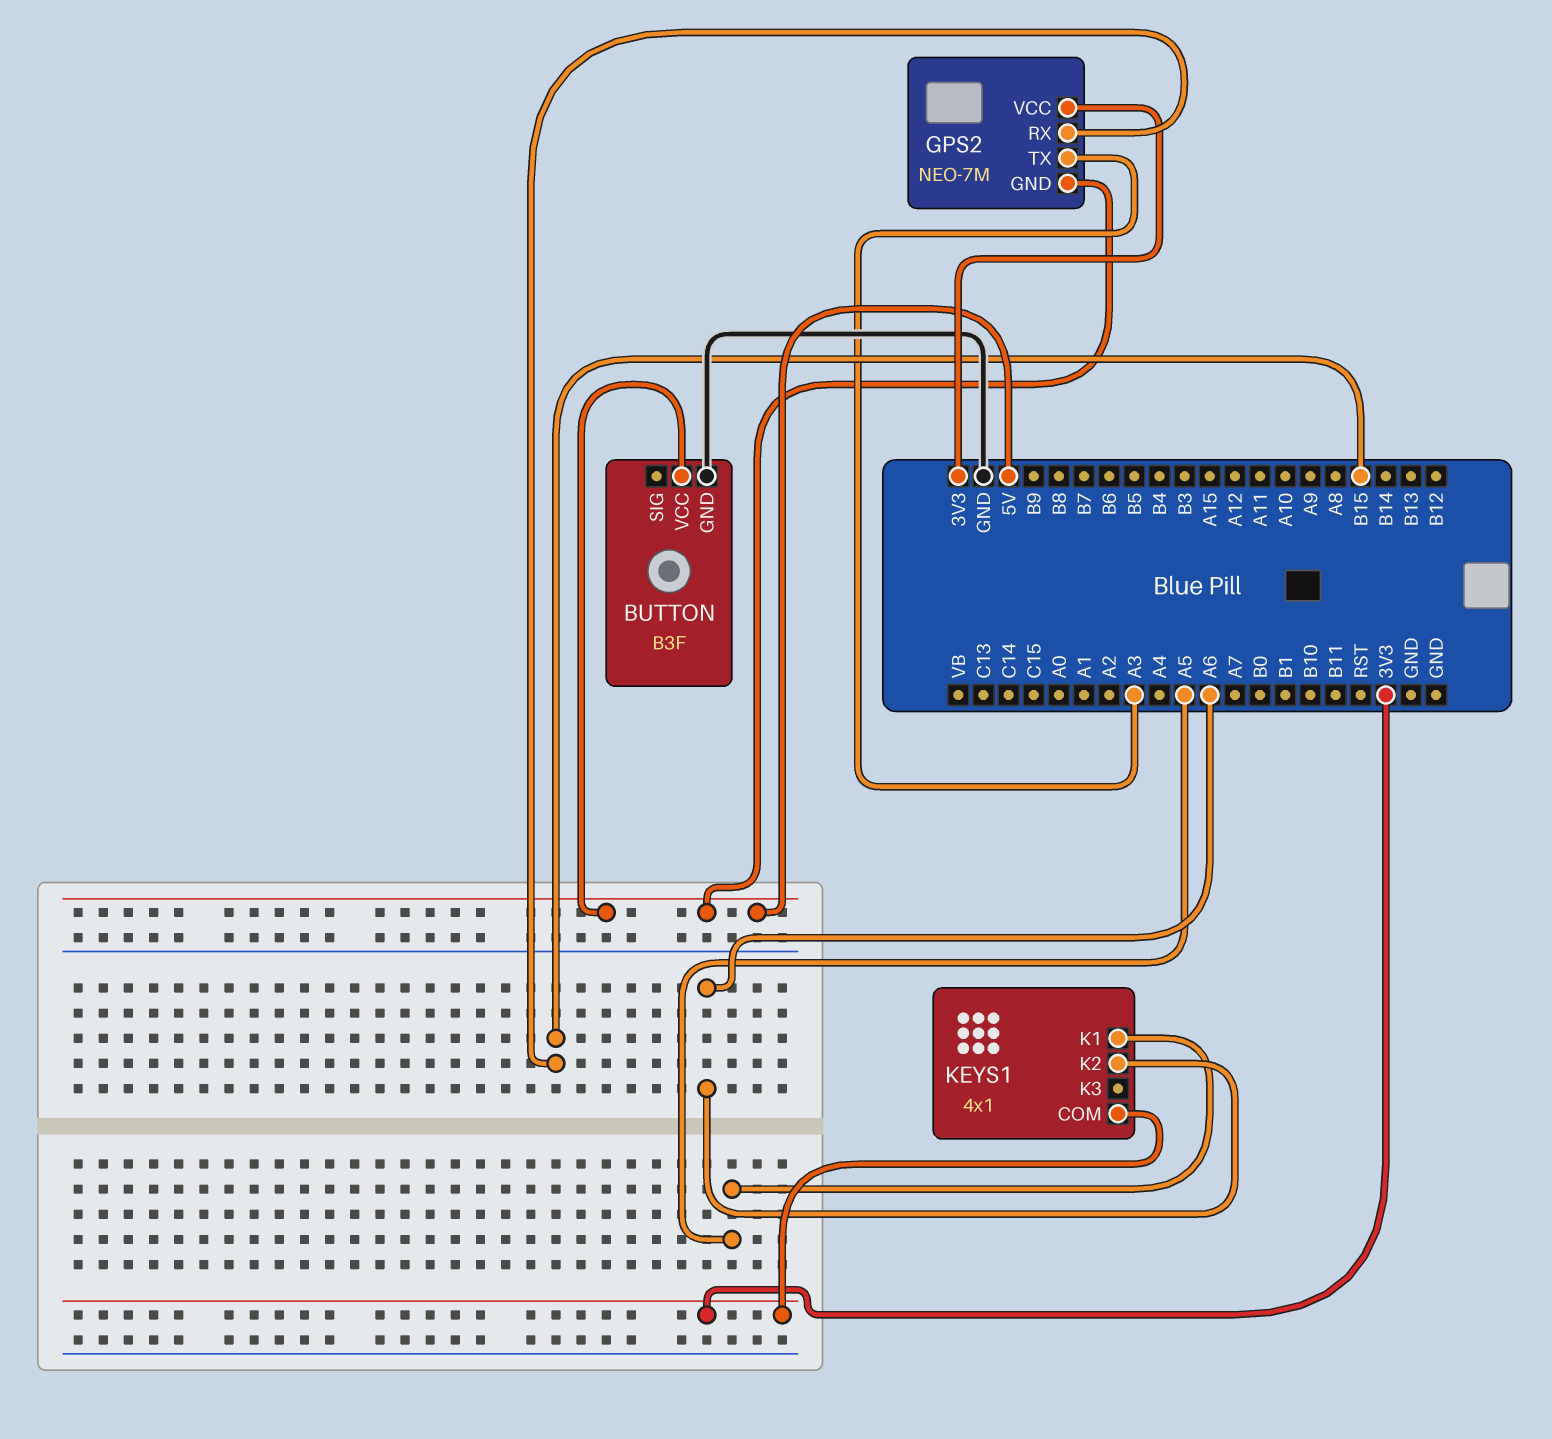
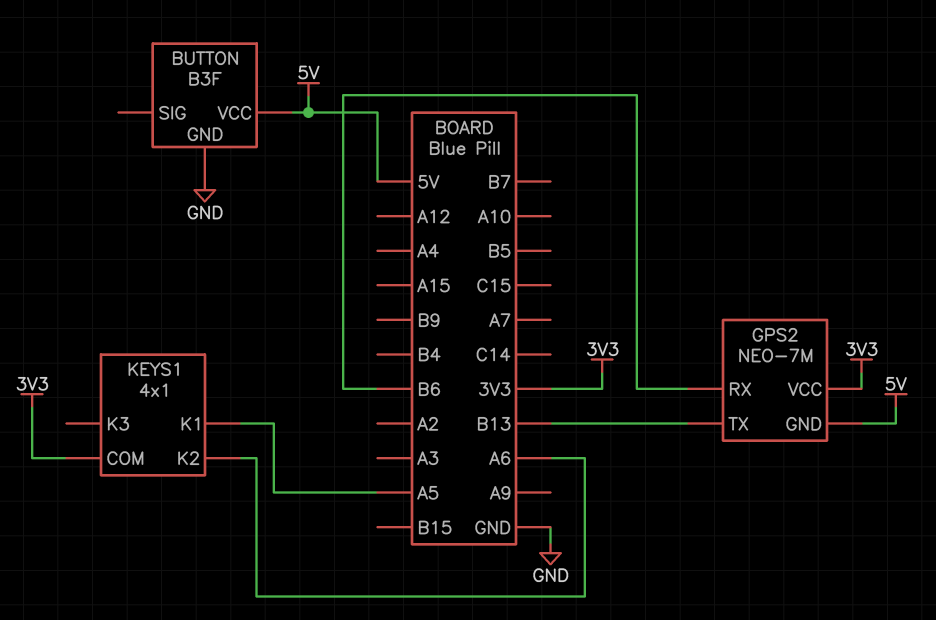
GPS2 pin RX: B15 -> B6
GPS2 pin TX: A3 -> B13

